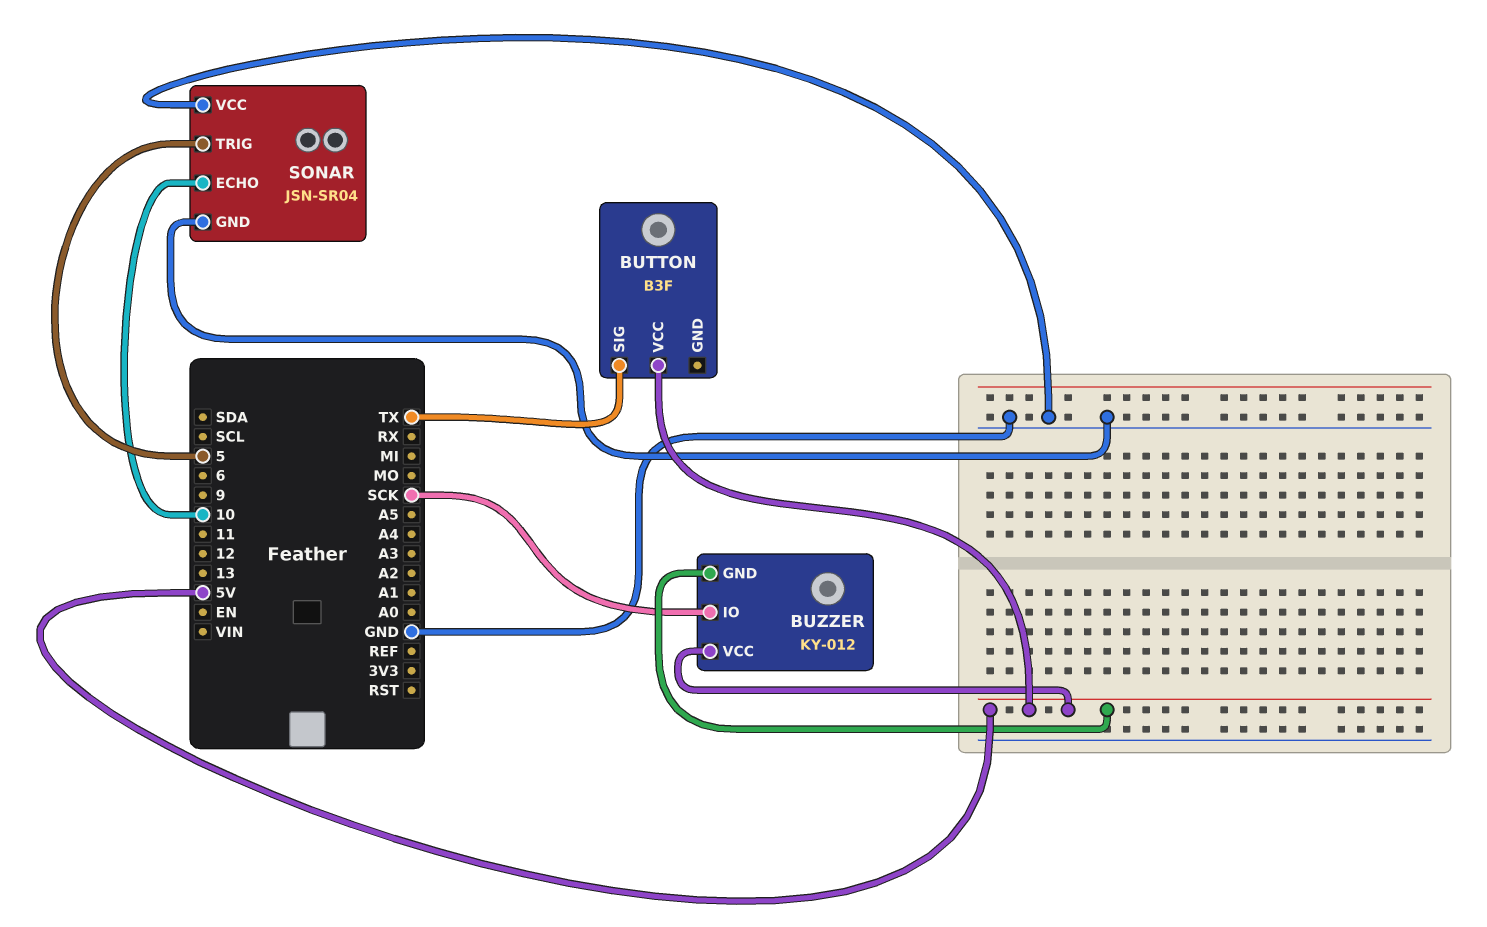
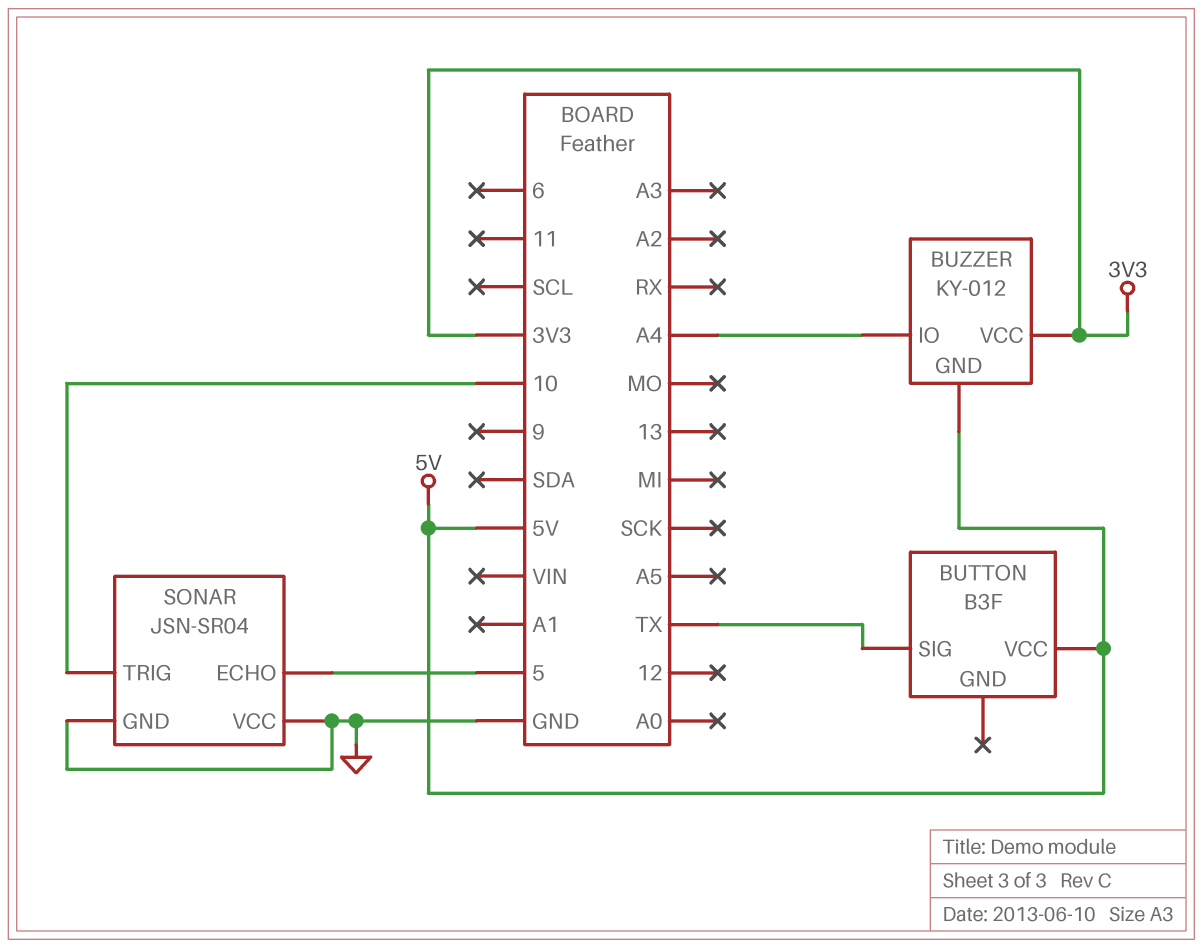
BUZZER pin IO: SCK -> A4
BUZZER pin VCC: 5V -> 3V3
SONAR pin ECHO: 10 -> 5
SONAR pin TRIG: 5 -> 10

